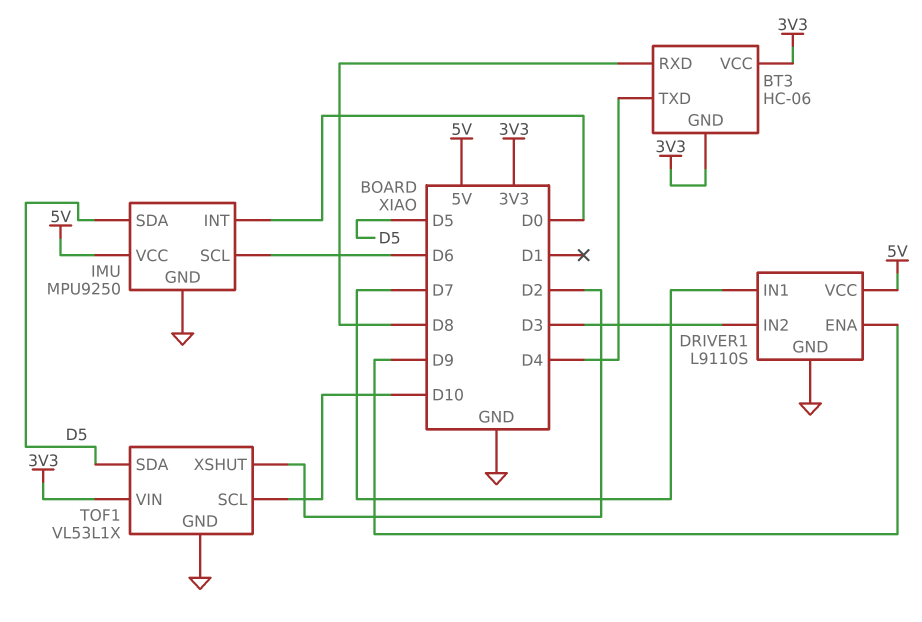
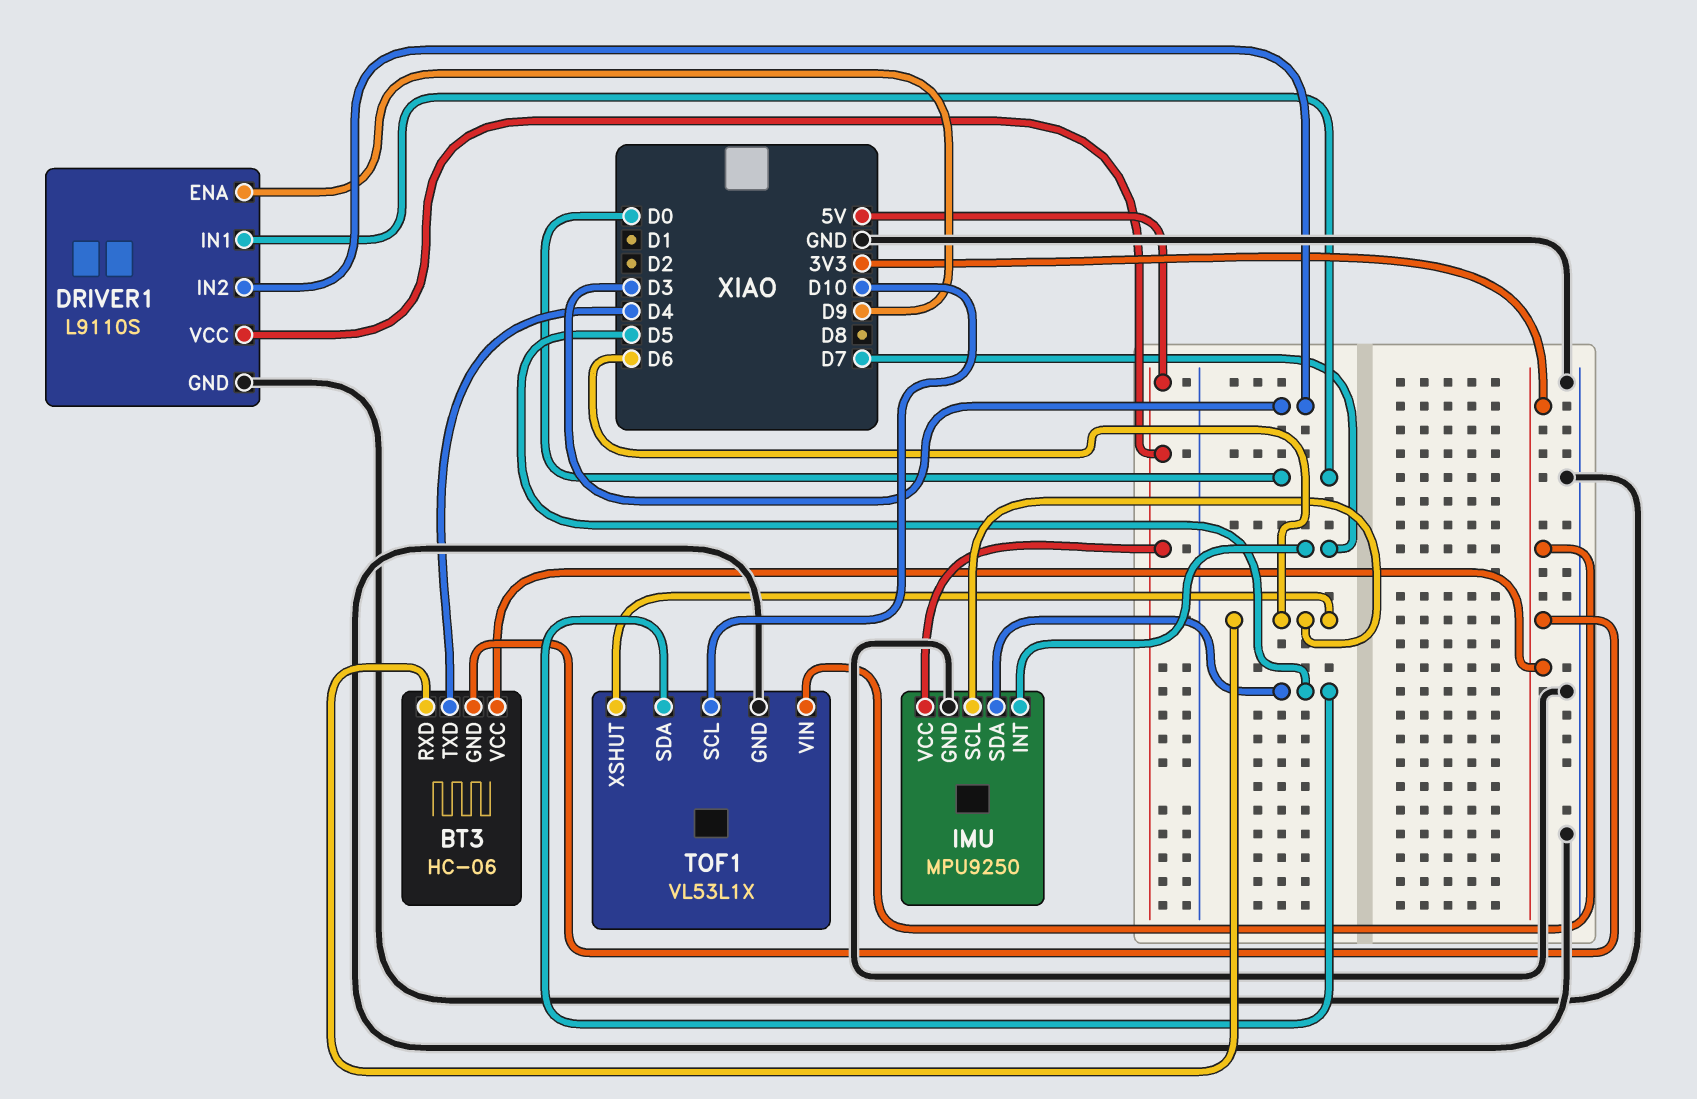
BT3 pin RXD: D8 -> D6
DRIVER1 pin IN1: D7 -> D0
IMU pin INT: D0 -> D7
TOF1 pin XSHUT: D2 -> D6

